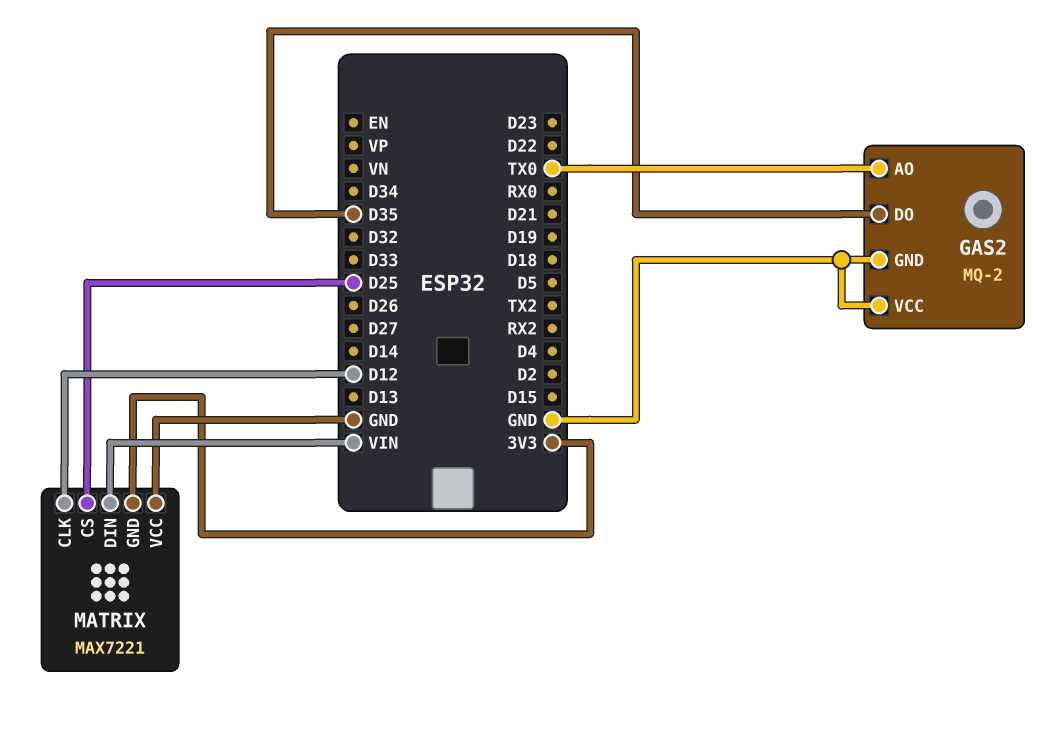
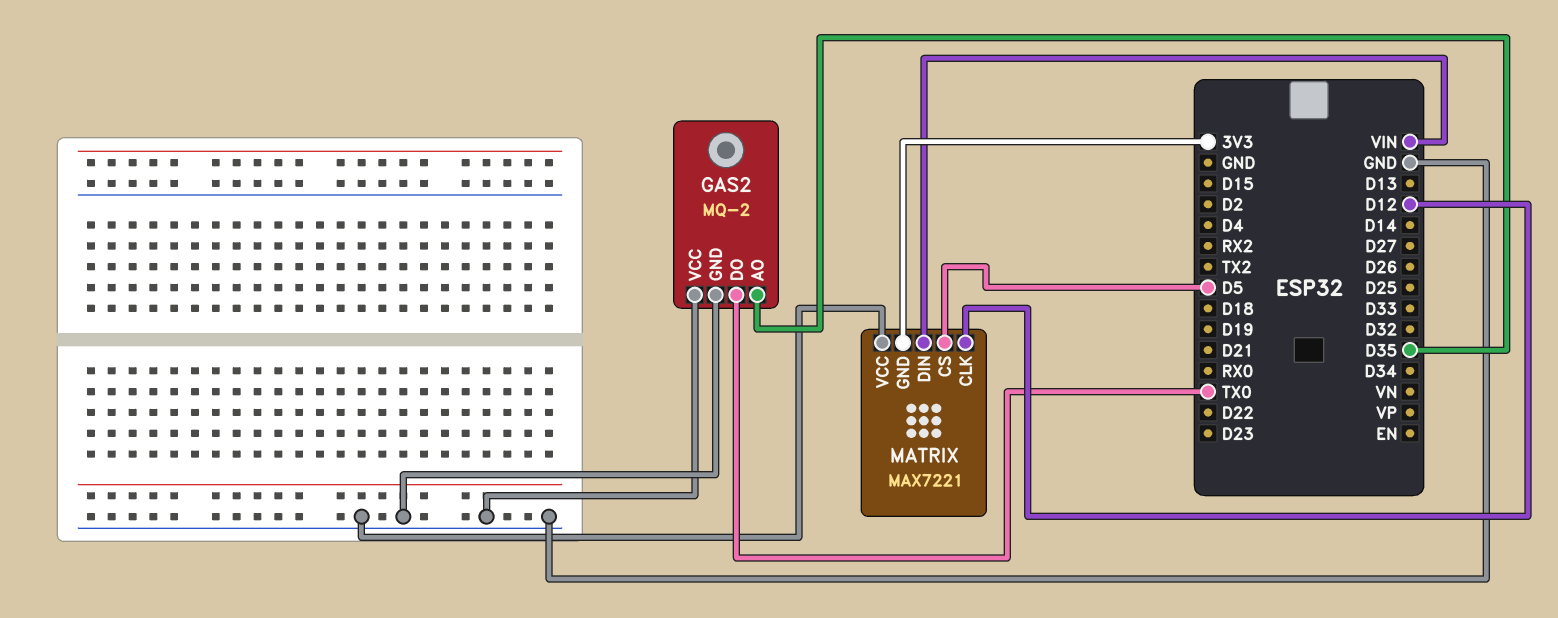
GAS2 pin AO: TX0 -> D35
GAS2 pin DO: D35 -> TX0
MATRIX pin CS: D25 -> D5

